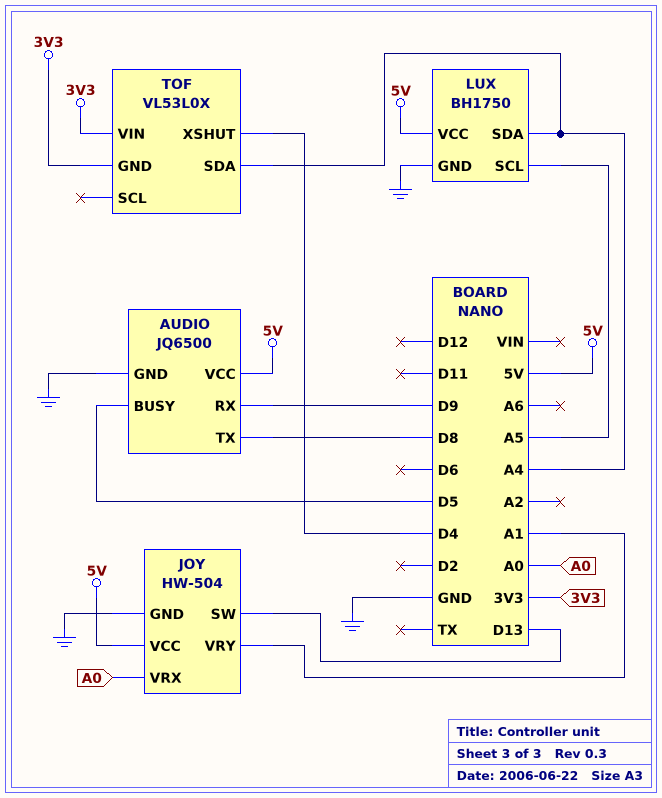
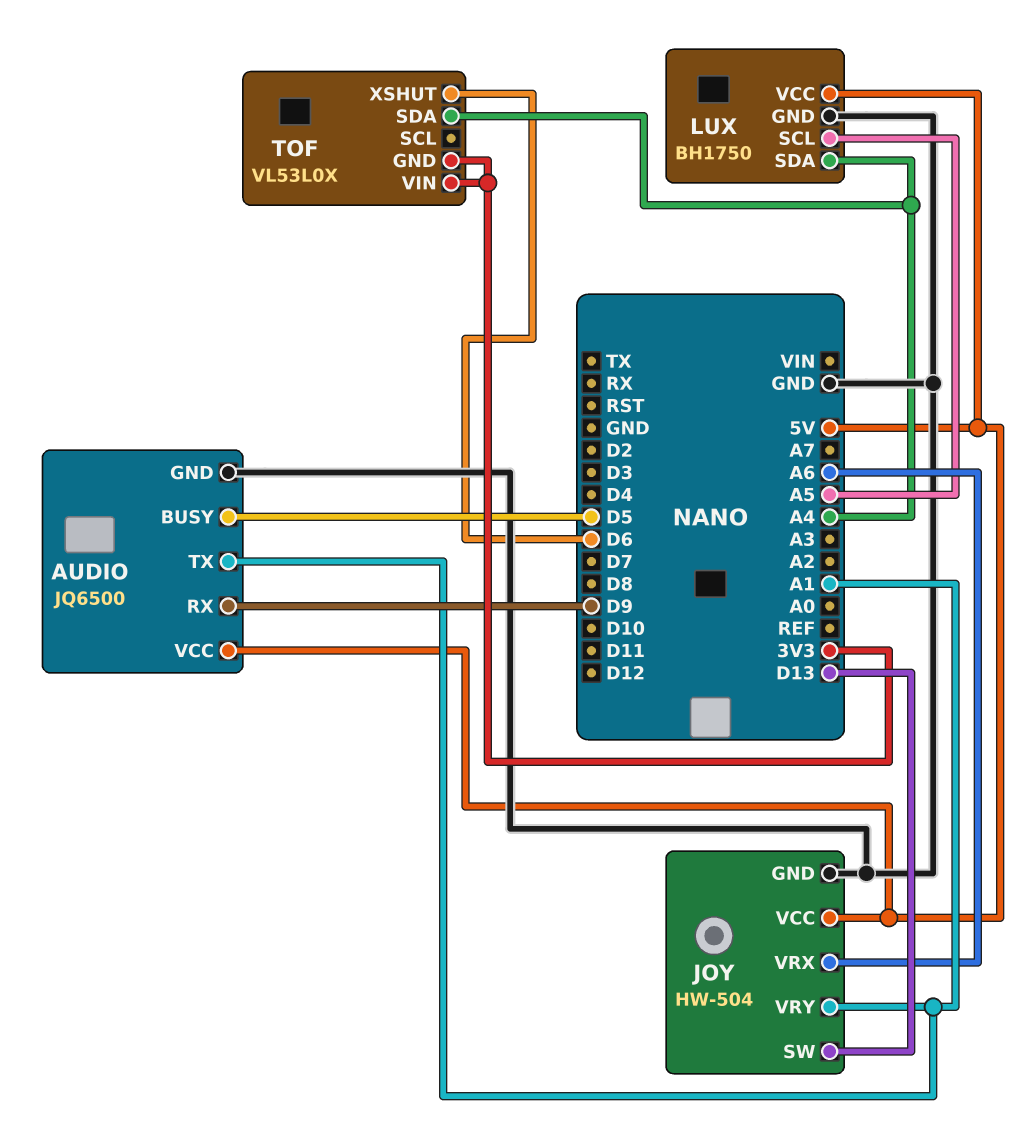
AUDIO pin TX: D8 -> A1
JOY pin VRX: A0 -> A6
TOF pin XSHUT: D4 -> D6

